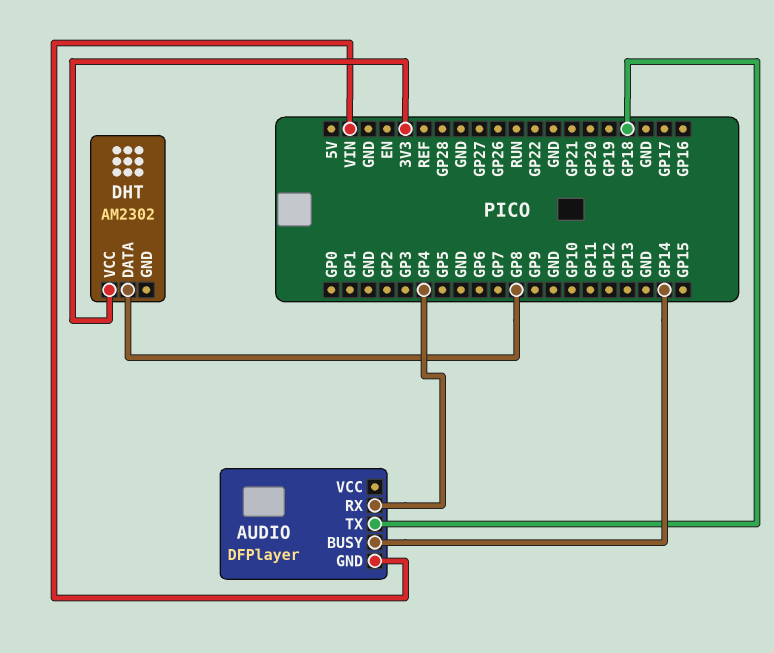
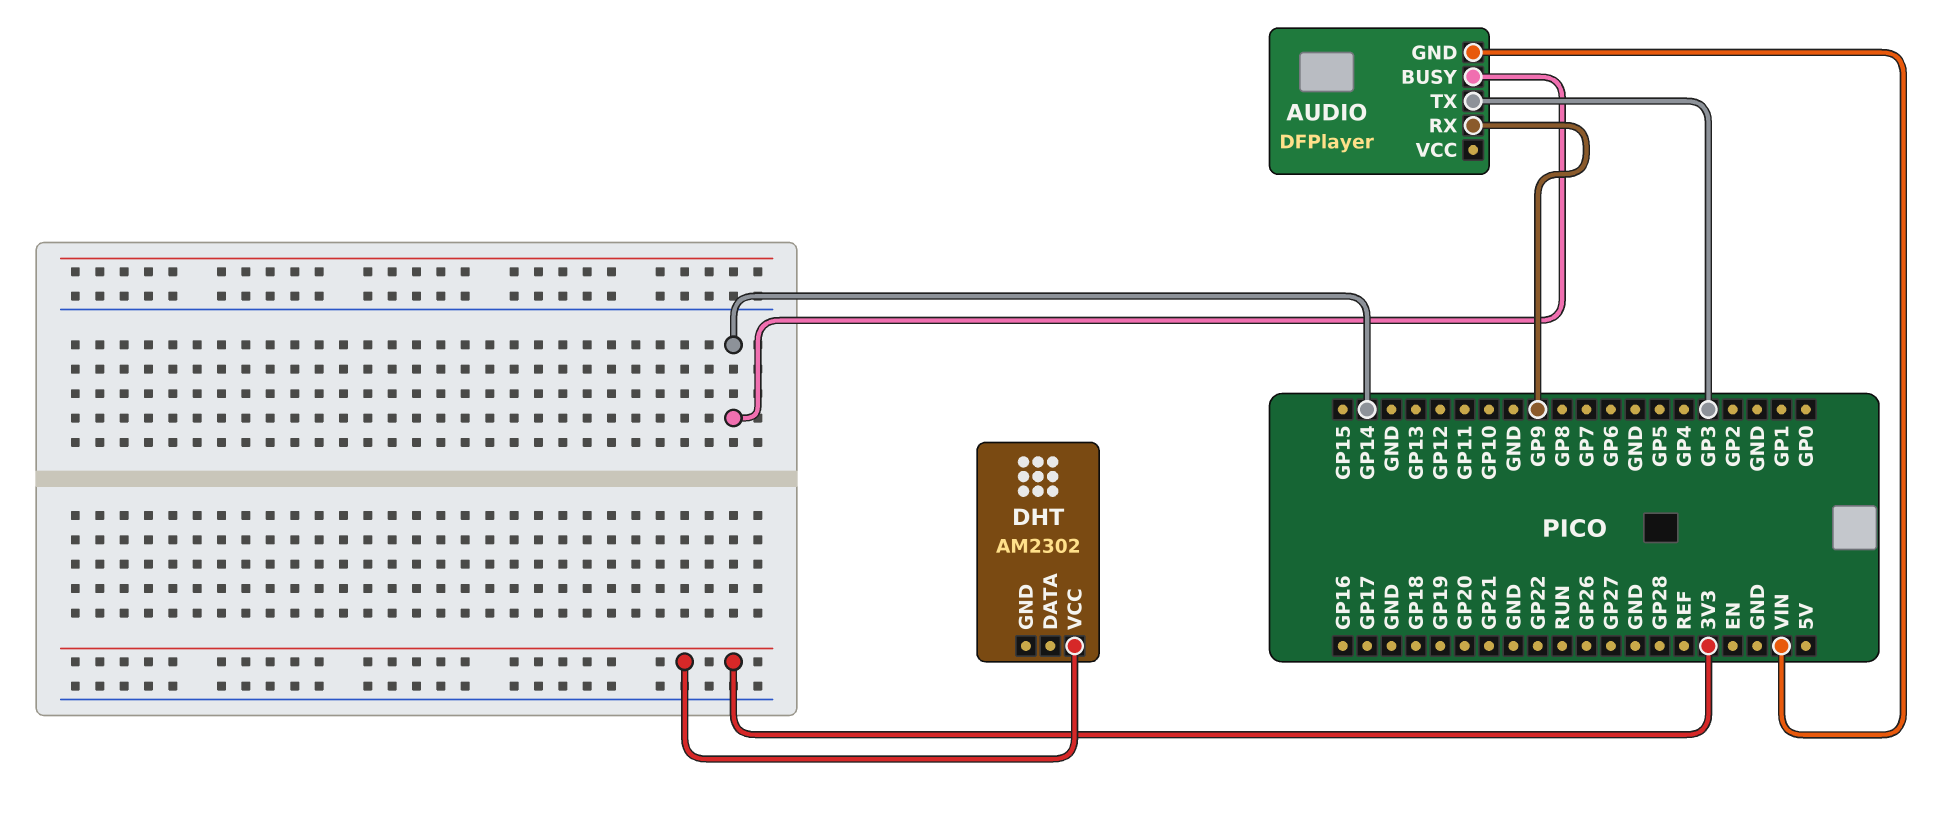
AUDIO pin RX: GP4 -> GP9
AUDIO pin TX: GP18 -> GP3
DHT pin DATA: GP8 -> none

